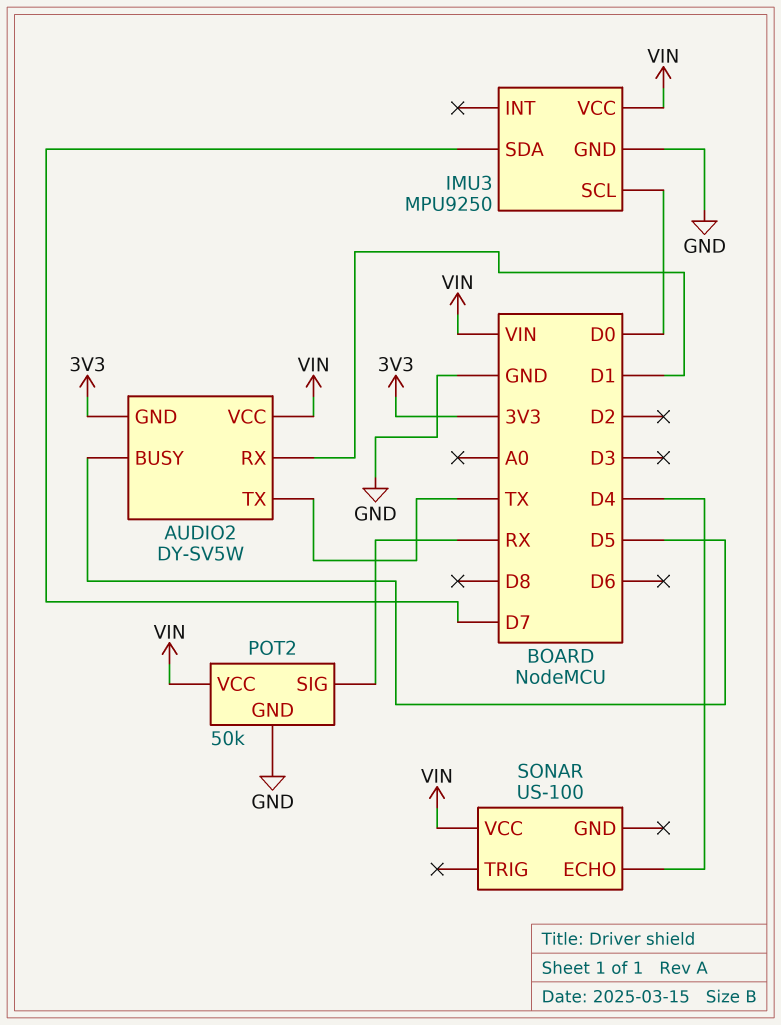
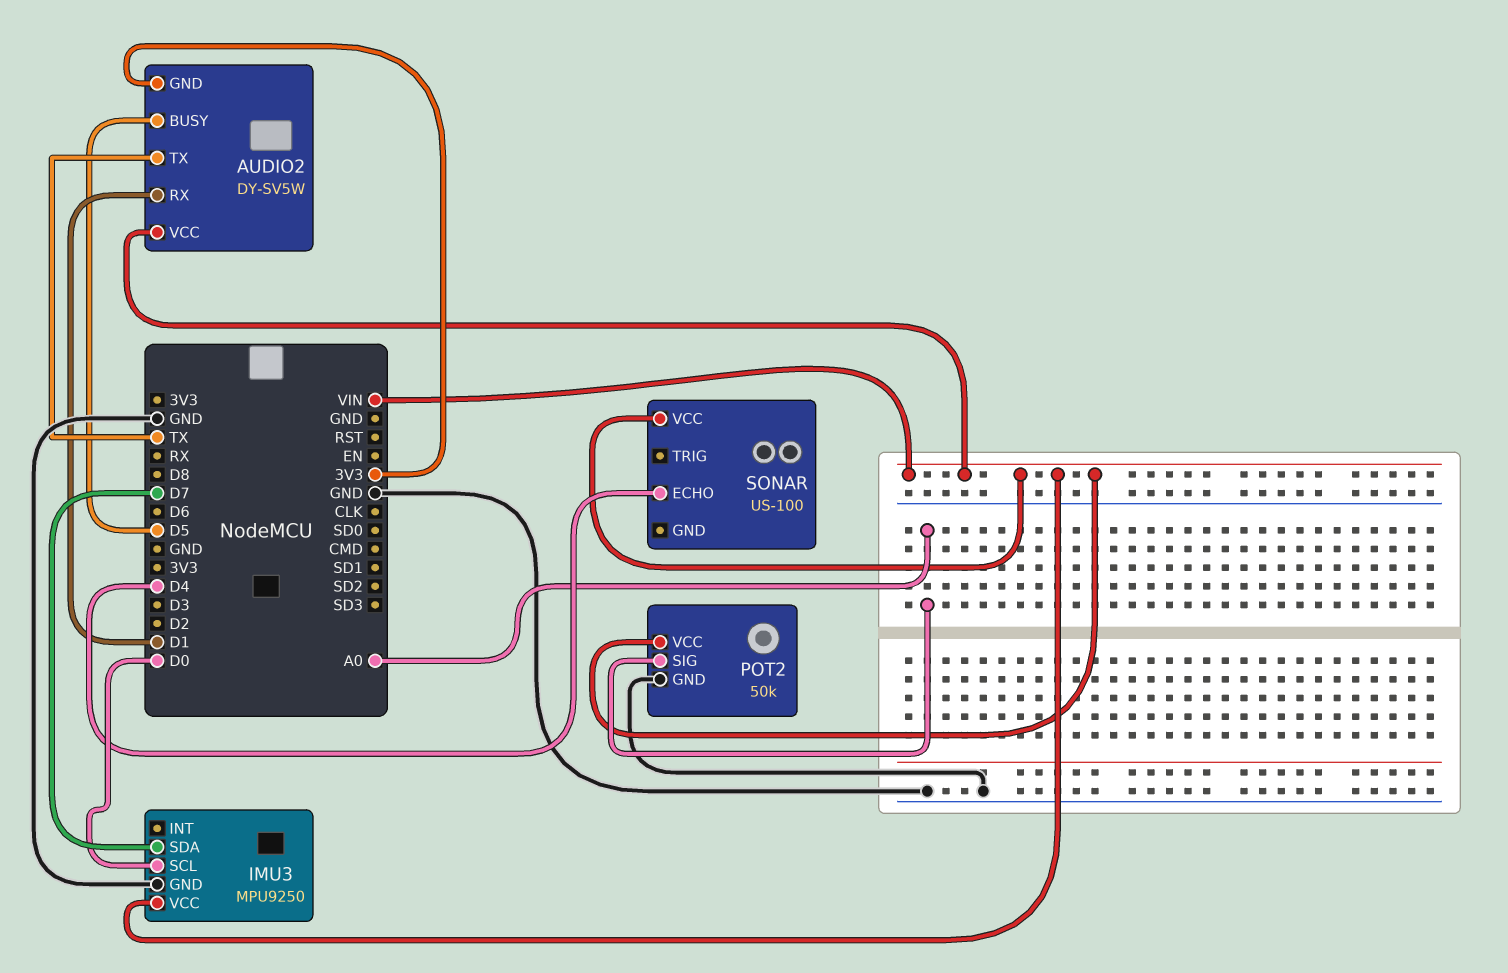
POT2 pin SIG: RX -> A0

